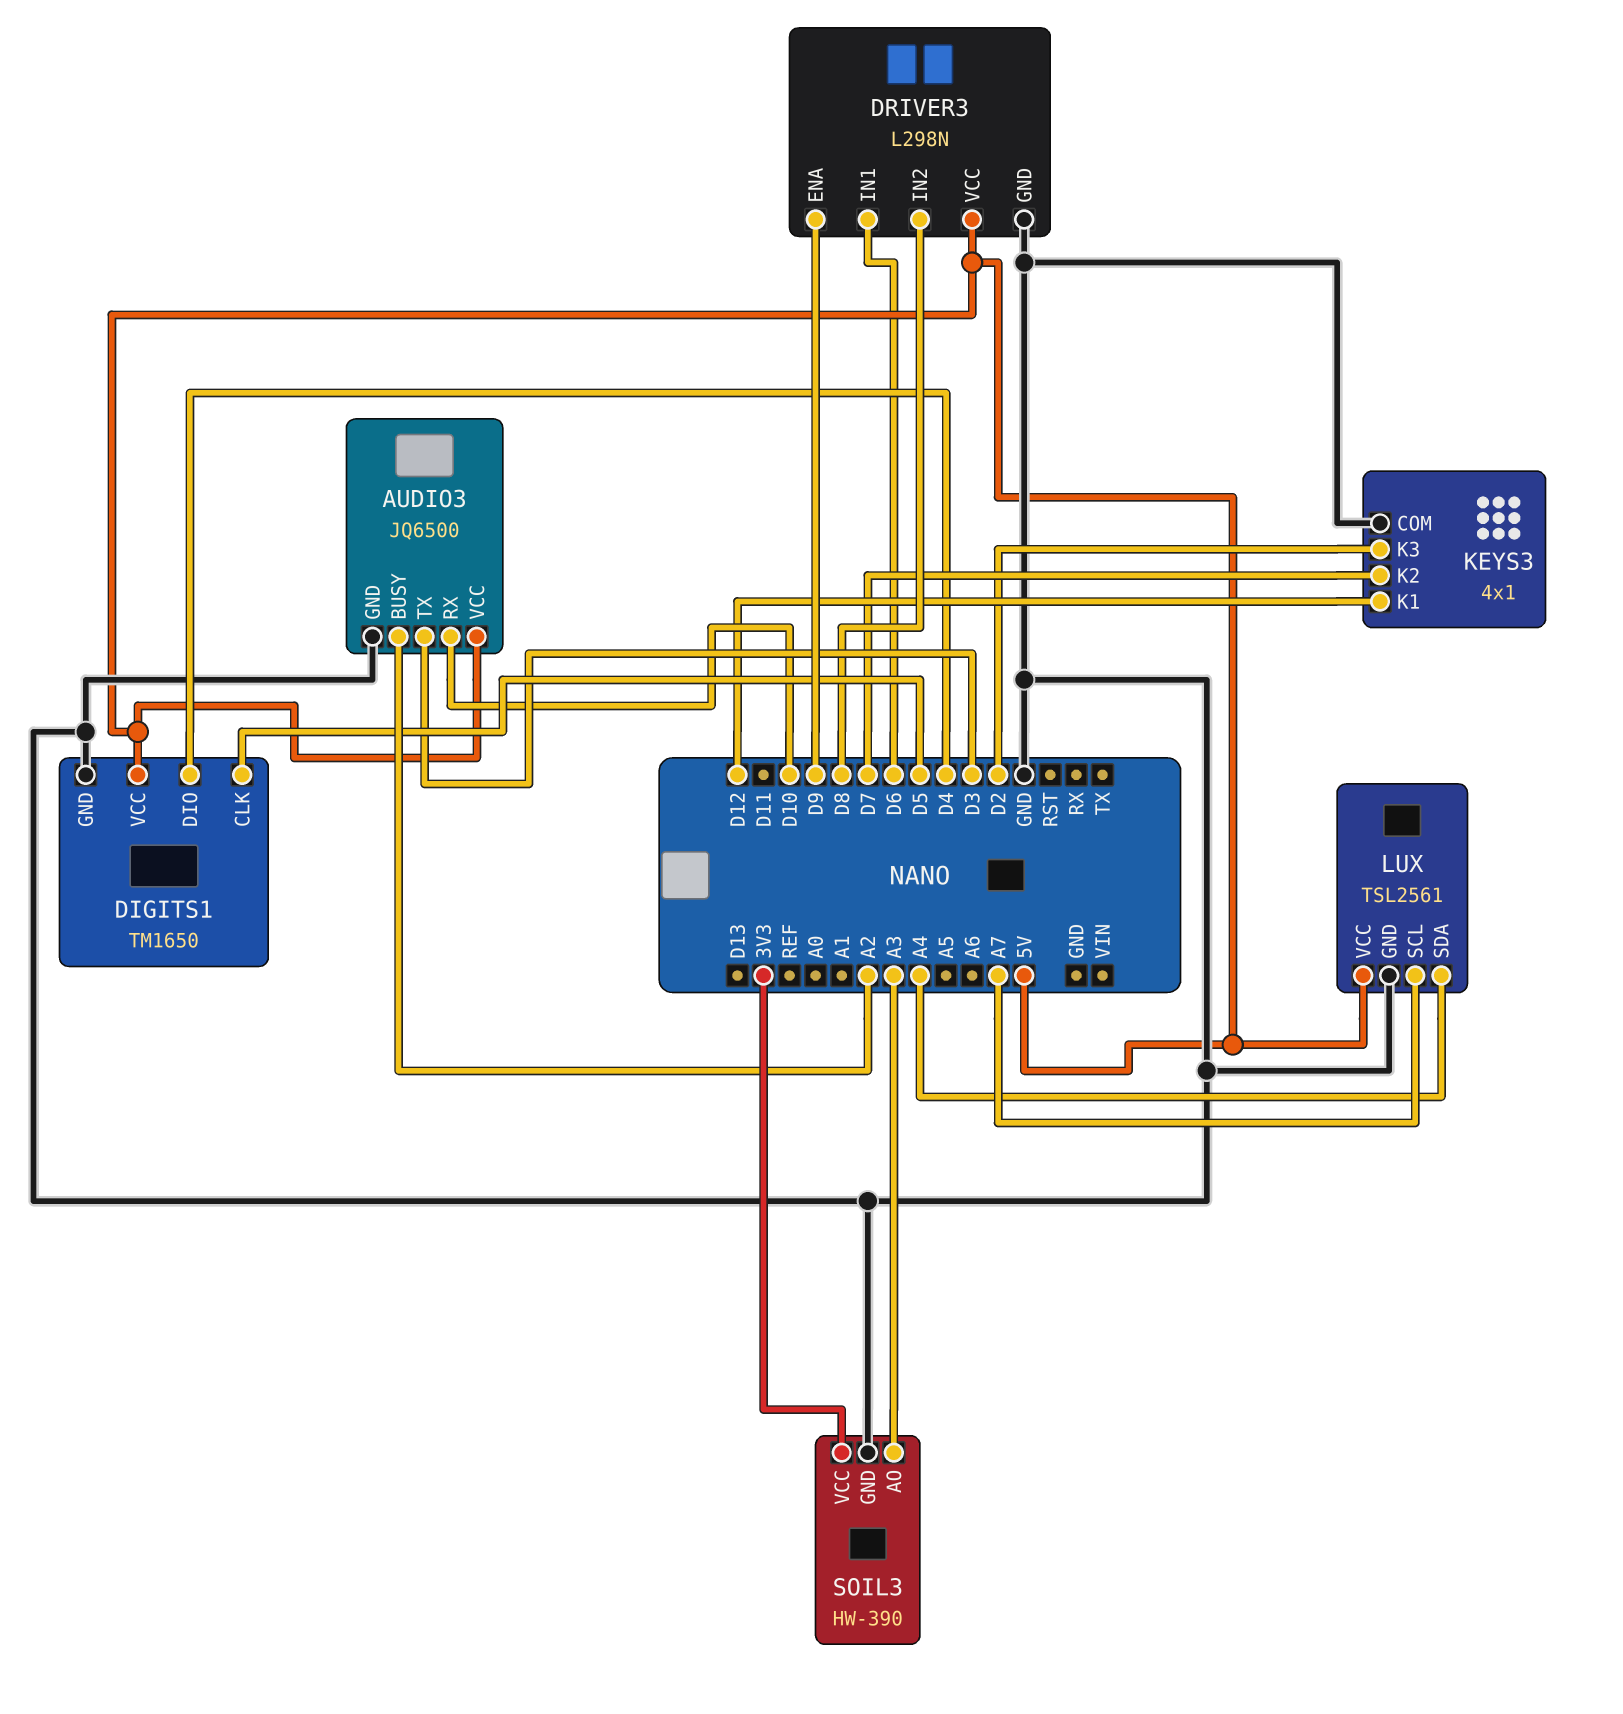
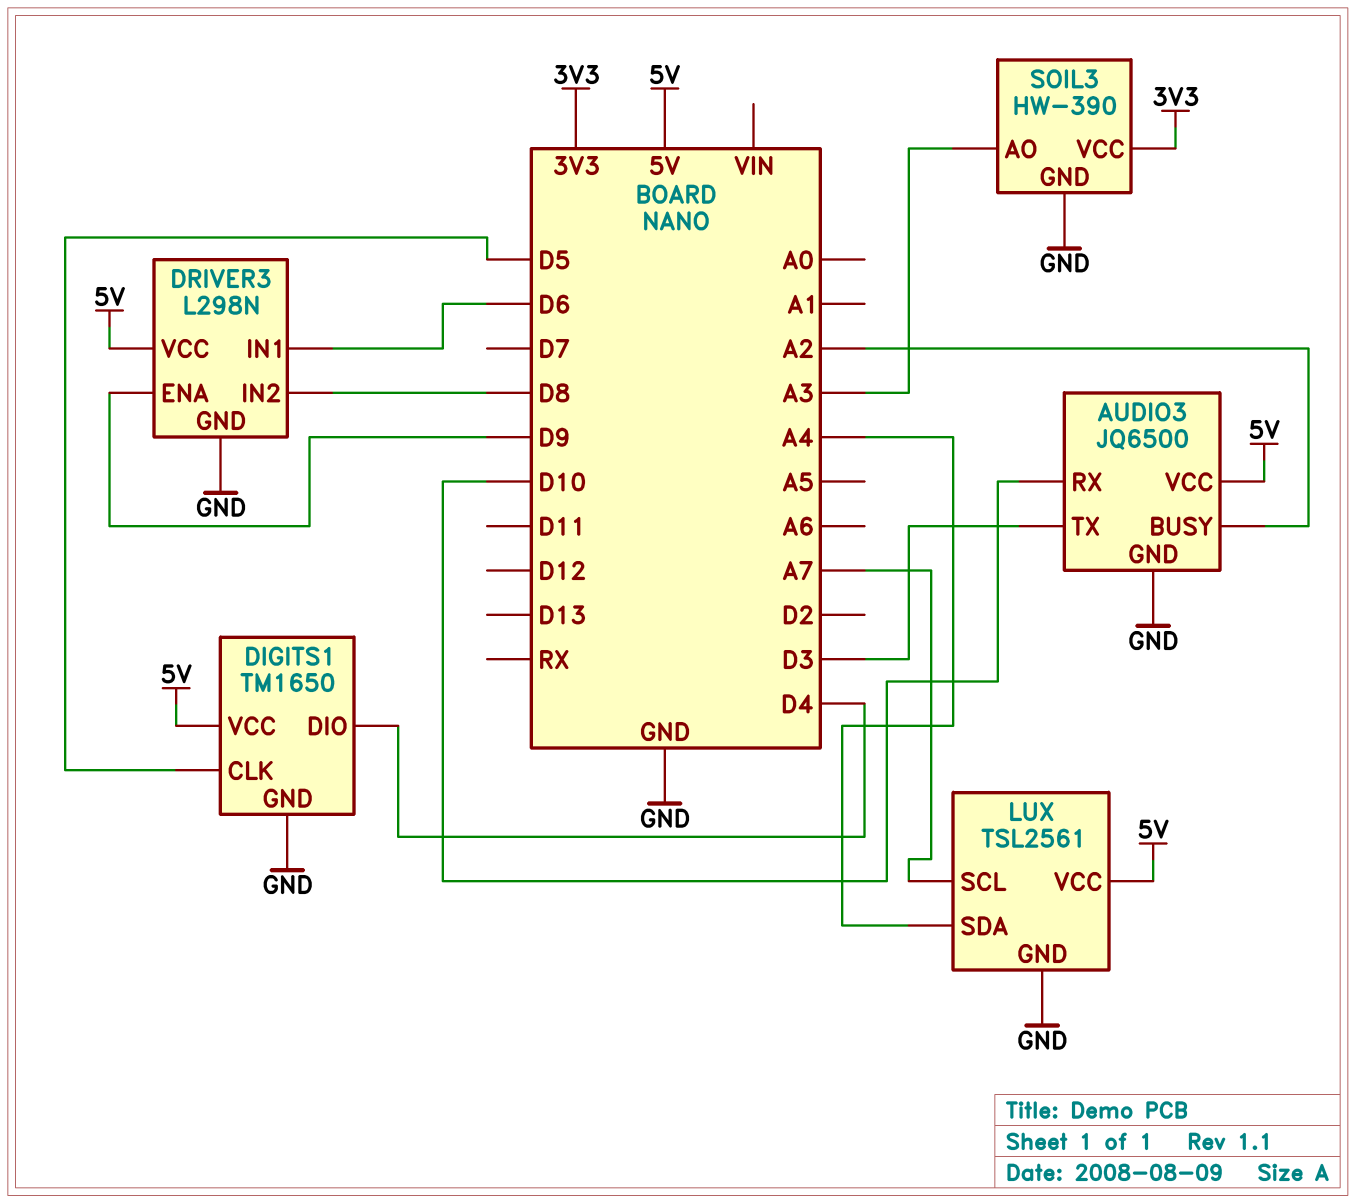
KEYS3: 4x1 -> none
KEYS3 pin COM: GND -> none
KEYS3 pin K1: D12 -> none
KEYS3 pin K2: D7 -> none
KEYS3 pin K3: D2 -> none

